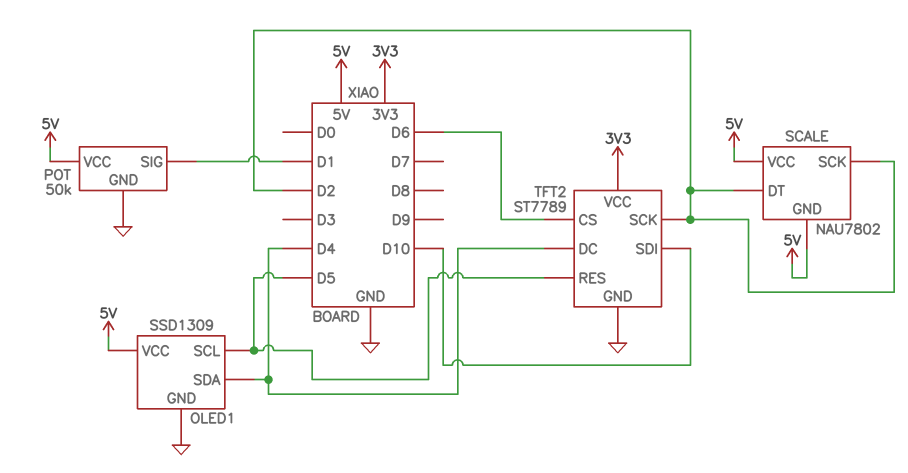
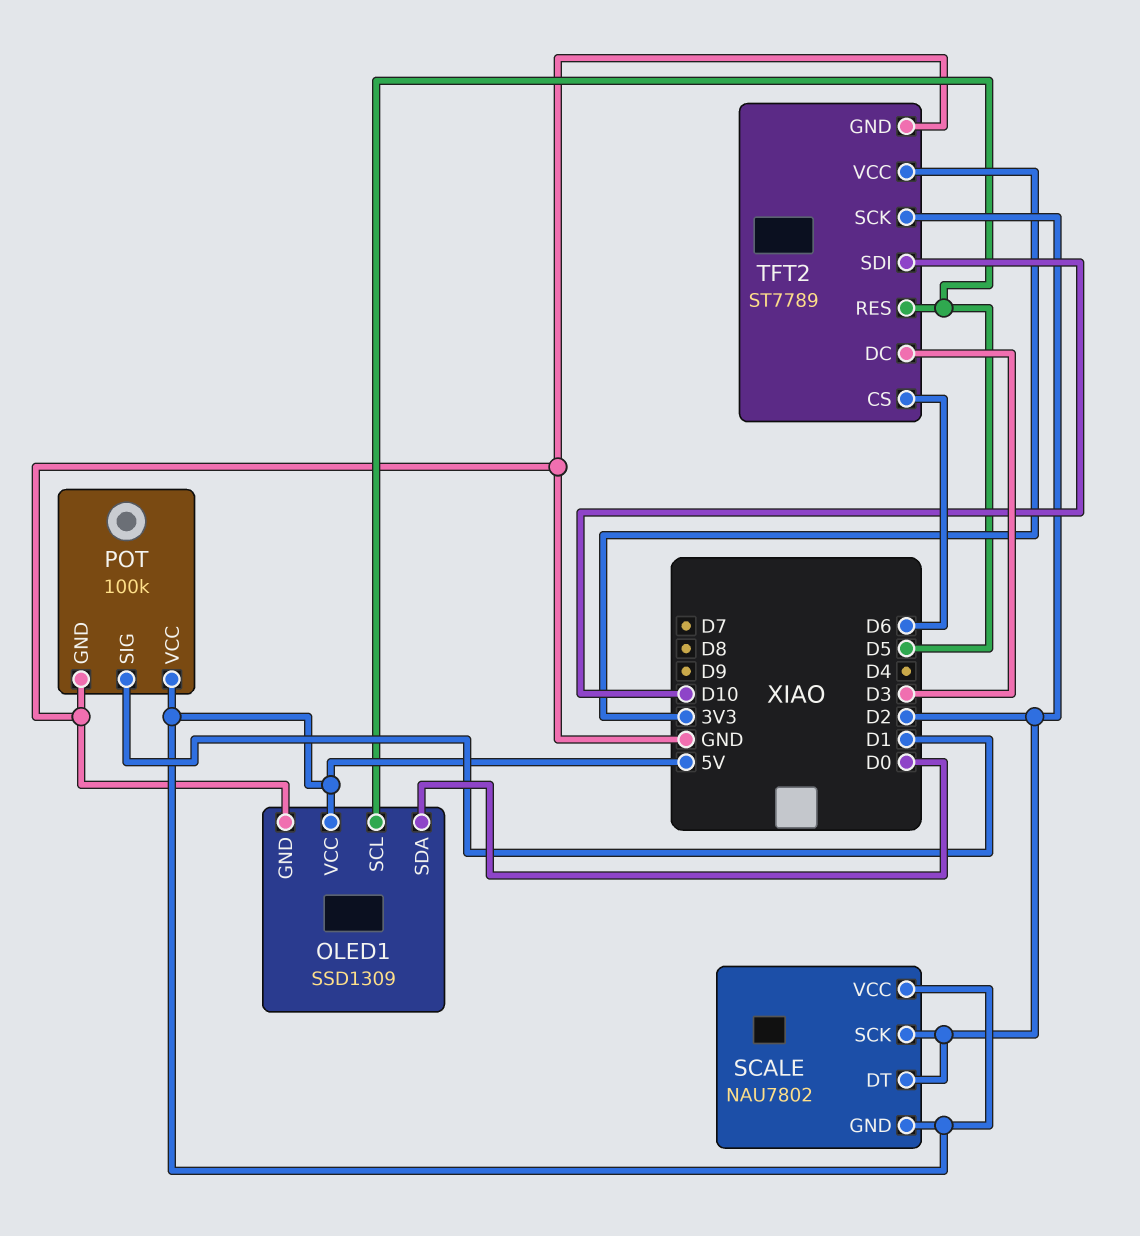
OLED1 pin SDA: D4 -> D0
POT: 50k -> 100k
TFT2 pin DC: D4 -> D3

